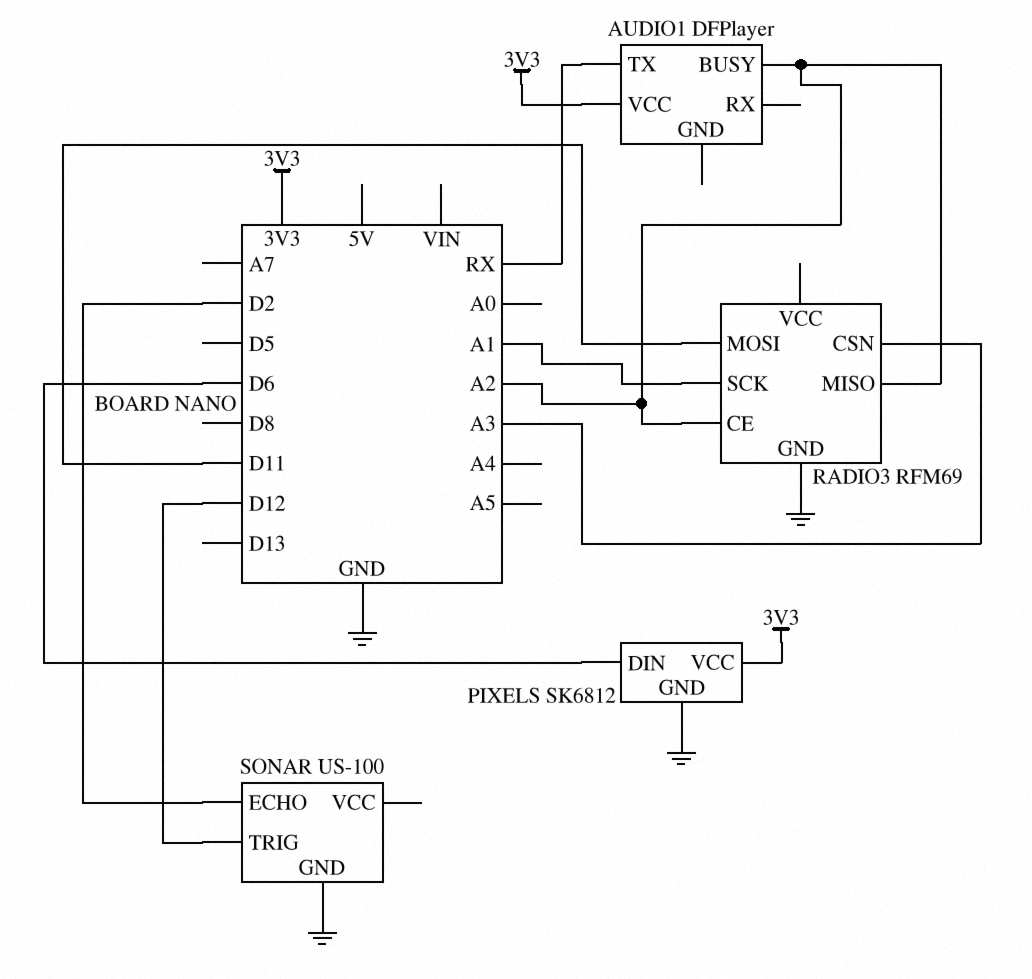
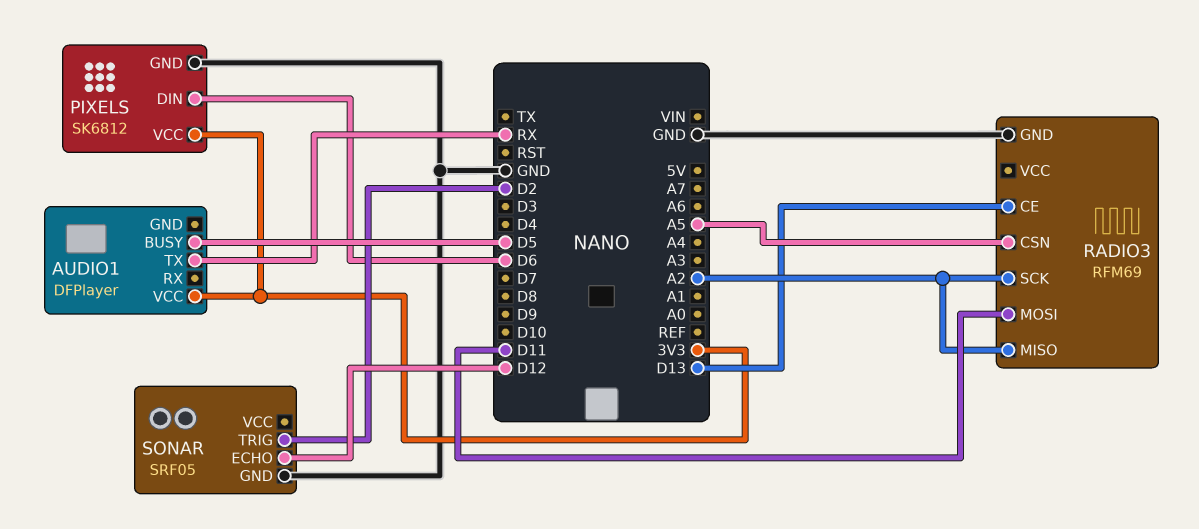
AUDIO1 pin BUSY: A2 -> D5
RADIO3 pin CE: A2 -> D13
RADIO3 pin CSN: A3 -> A5
RADIO3 pin SCK: A1 -> A2
SONAR: US-100 -> SRF05
SONAR pin ECHO: D2 -> D12
SONAR pin TRIG: D12 -> D2

